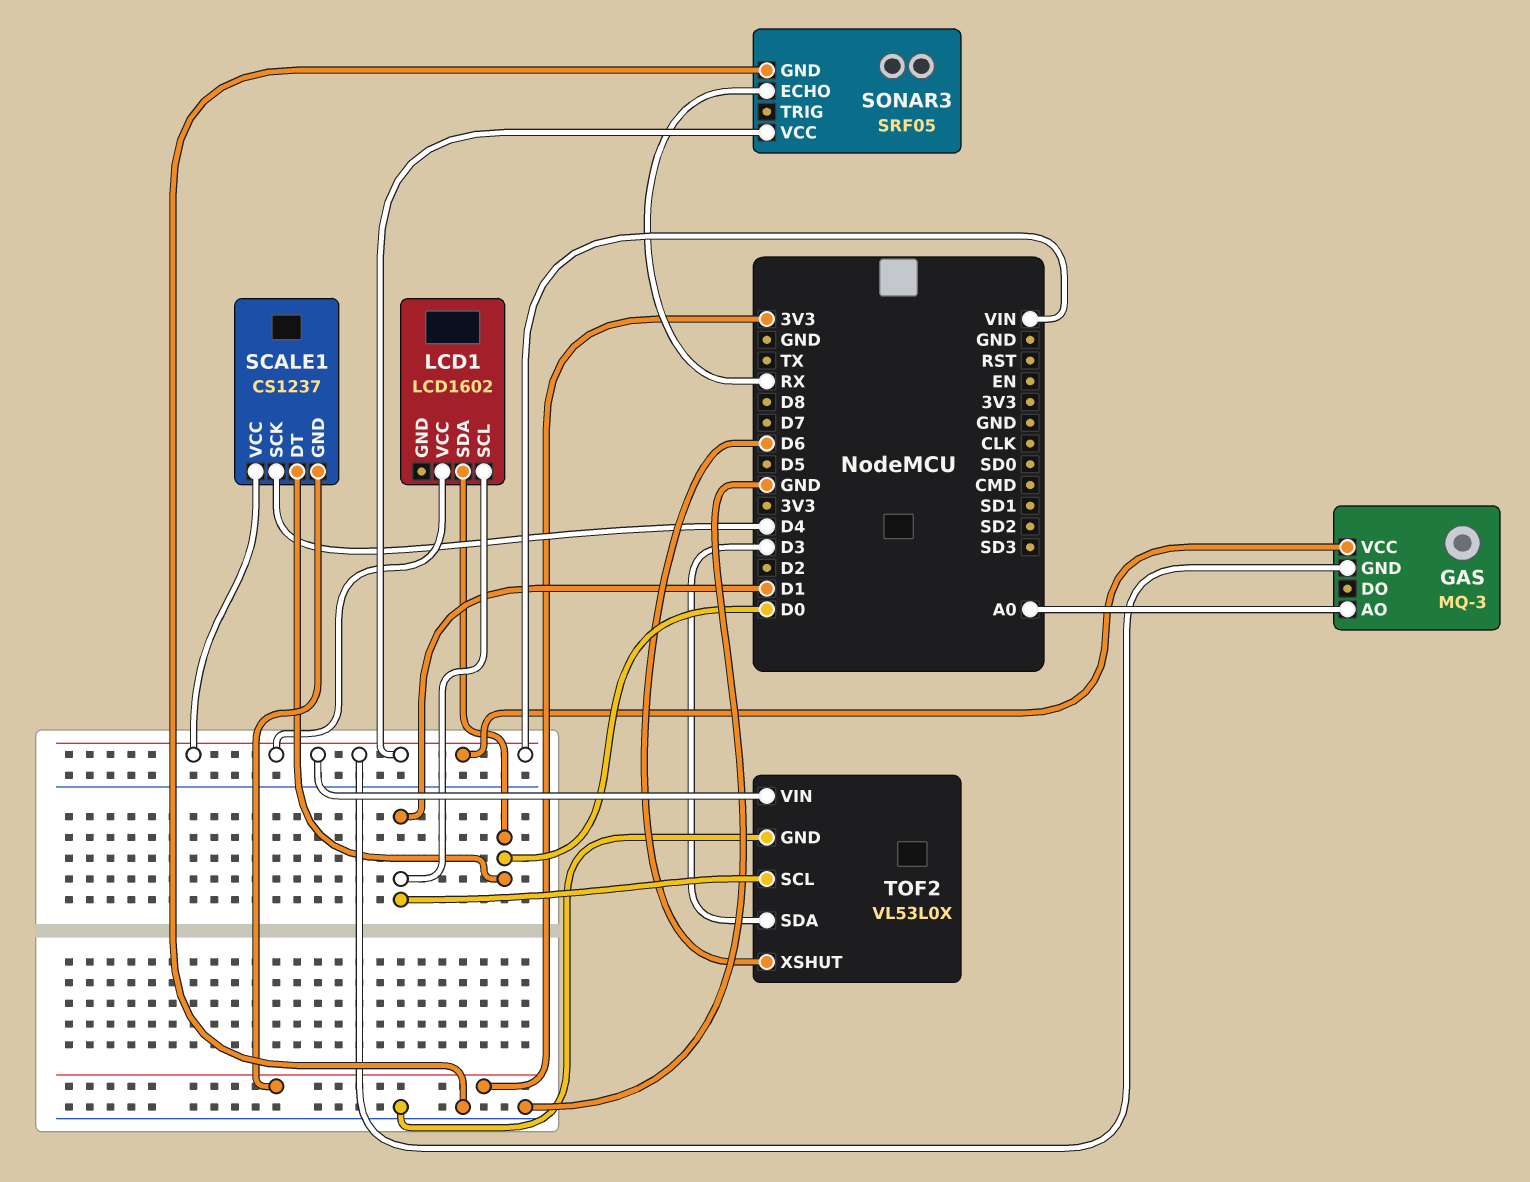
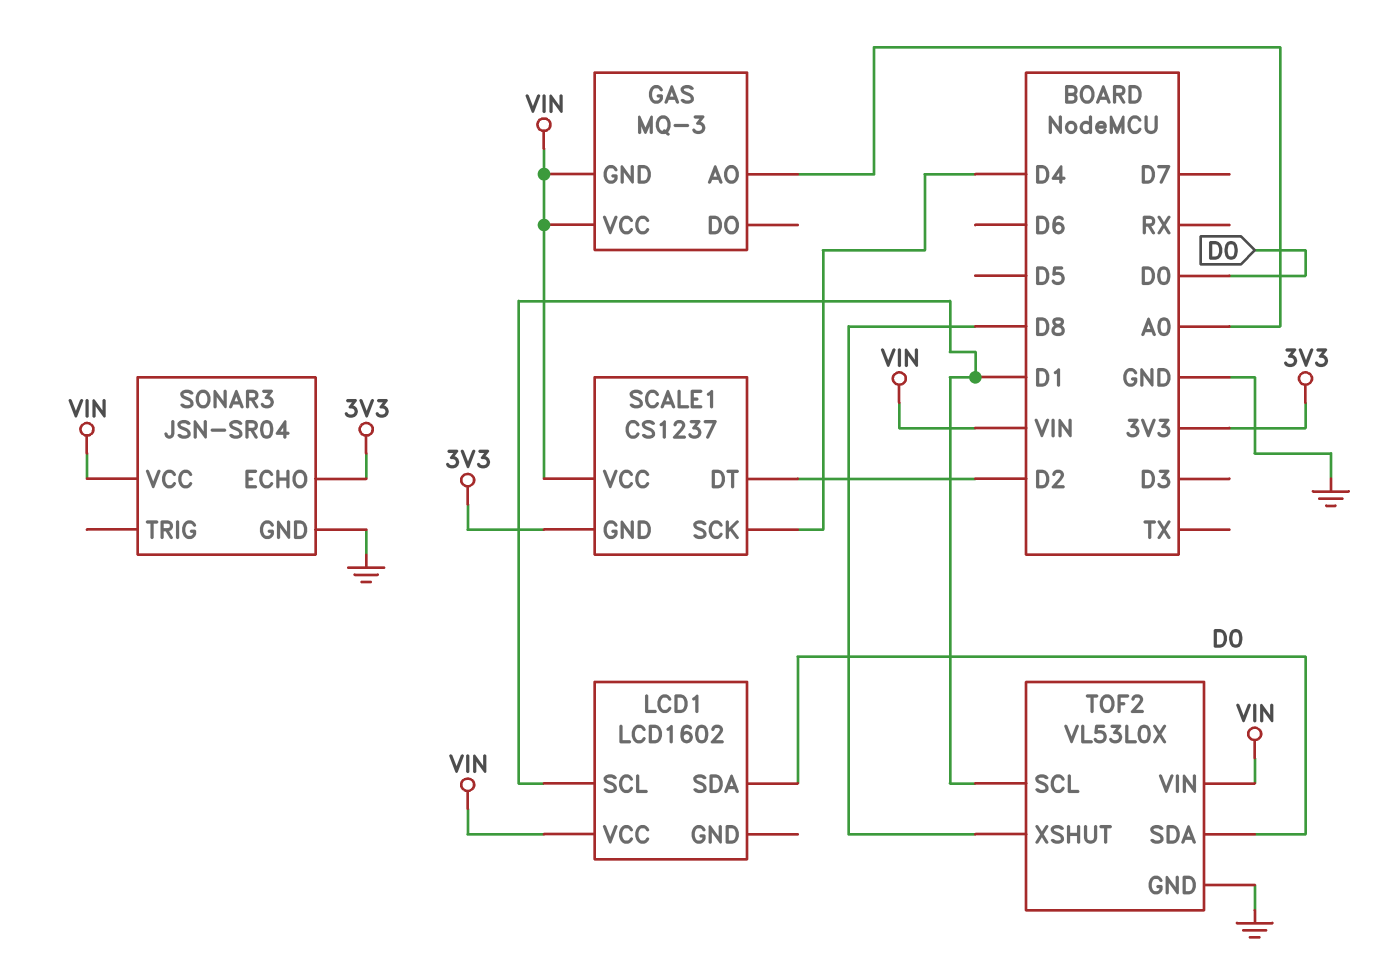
SCALE1 pin DT: D0 -> D2
SONAR3: SRF05 -> JSN-SR04
SONAR3 pin ECHO: RX -> 3V3
TOF2 pin SDA: D3 -> D0
TOF2 pin XSHUT: D6 -> D8

